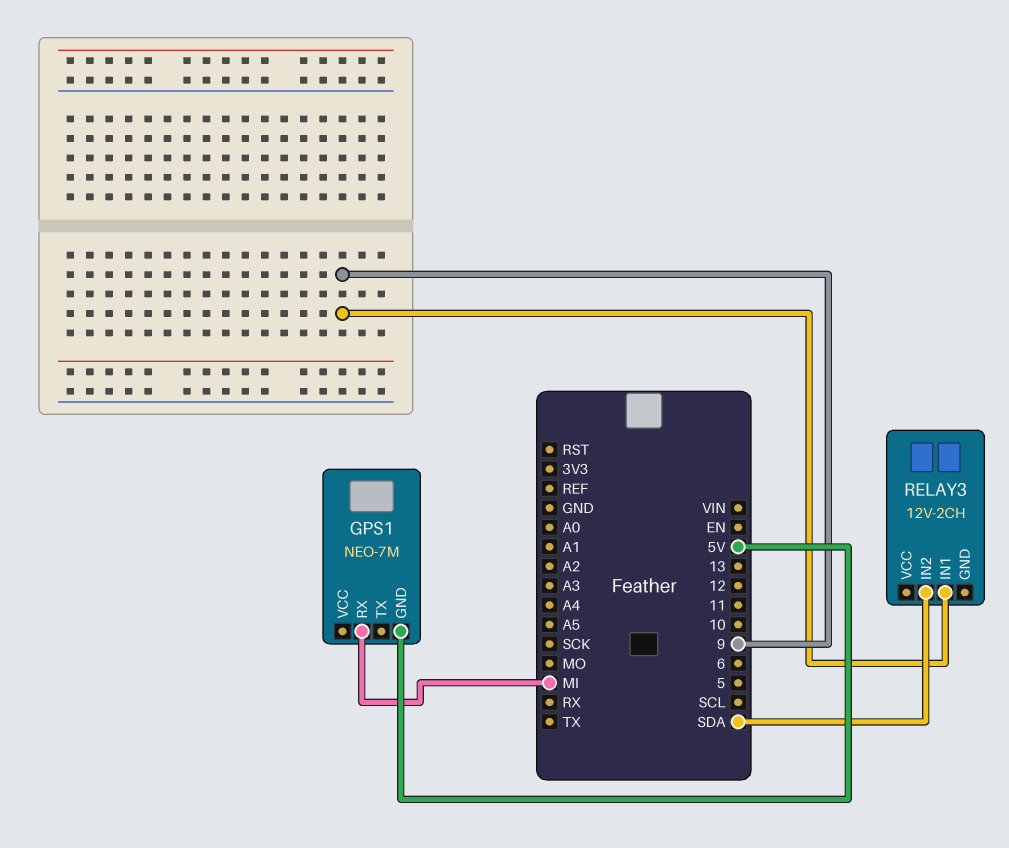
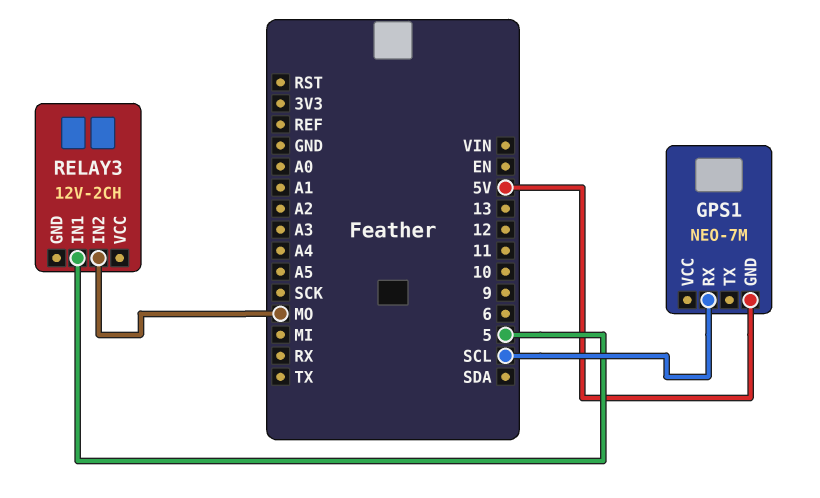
GPS1 pin RX: MI -> SCL
RELAY3 pin IN1: 9 -> 5
RELAY3 pin IN2: SDA -> MO

